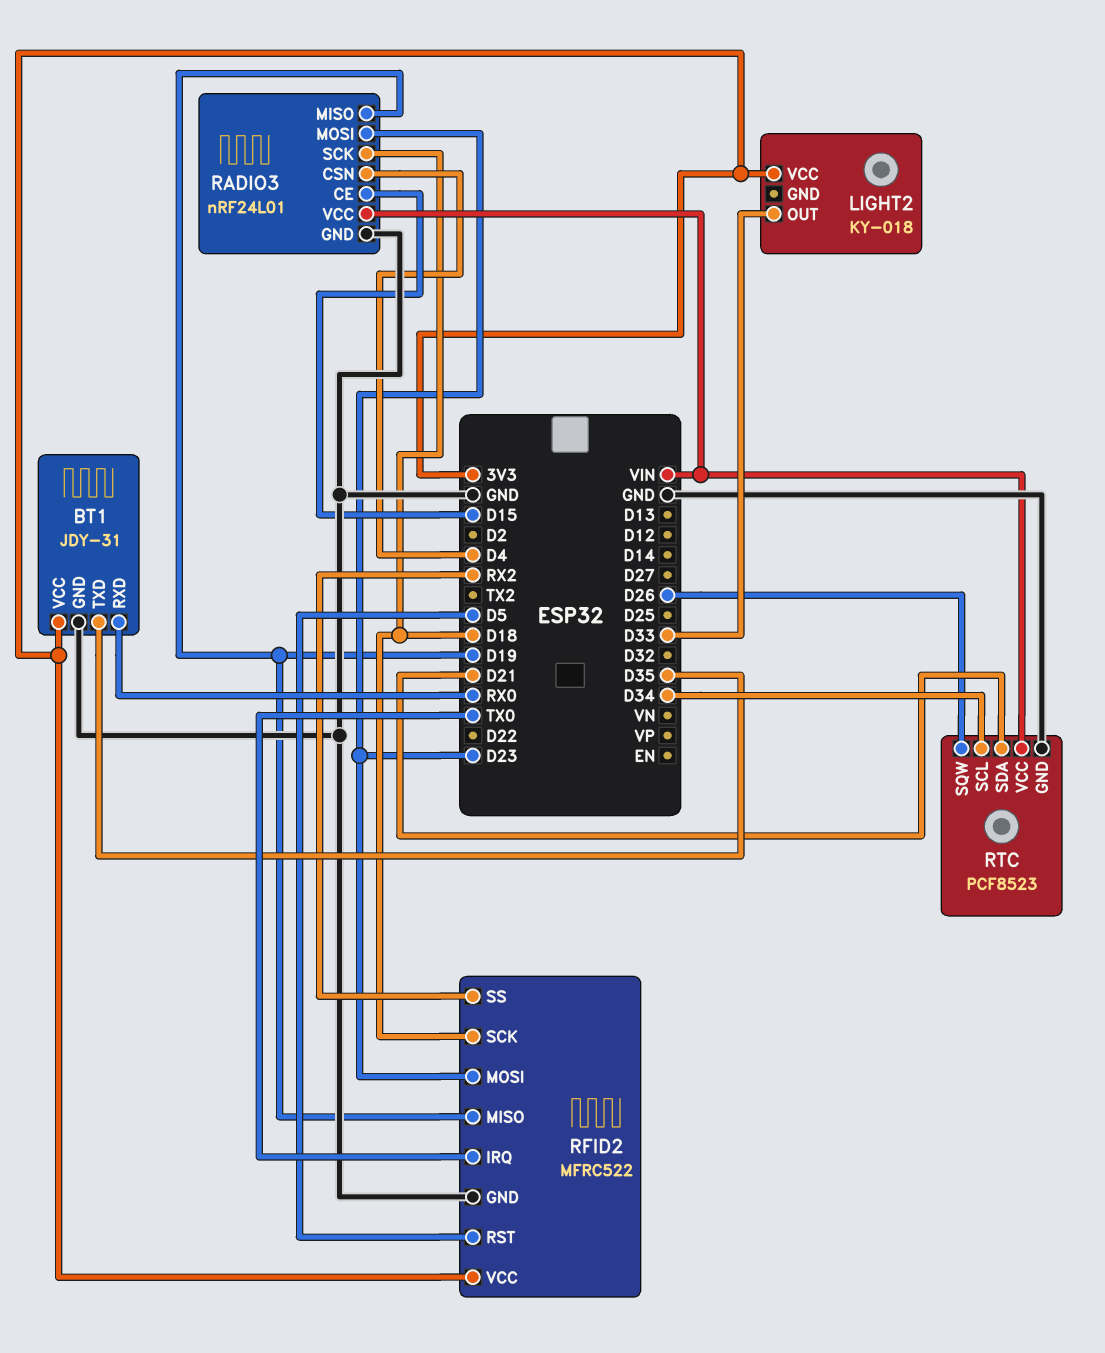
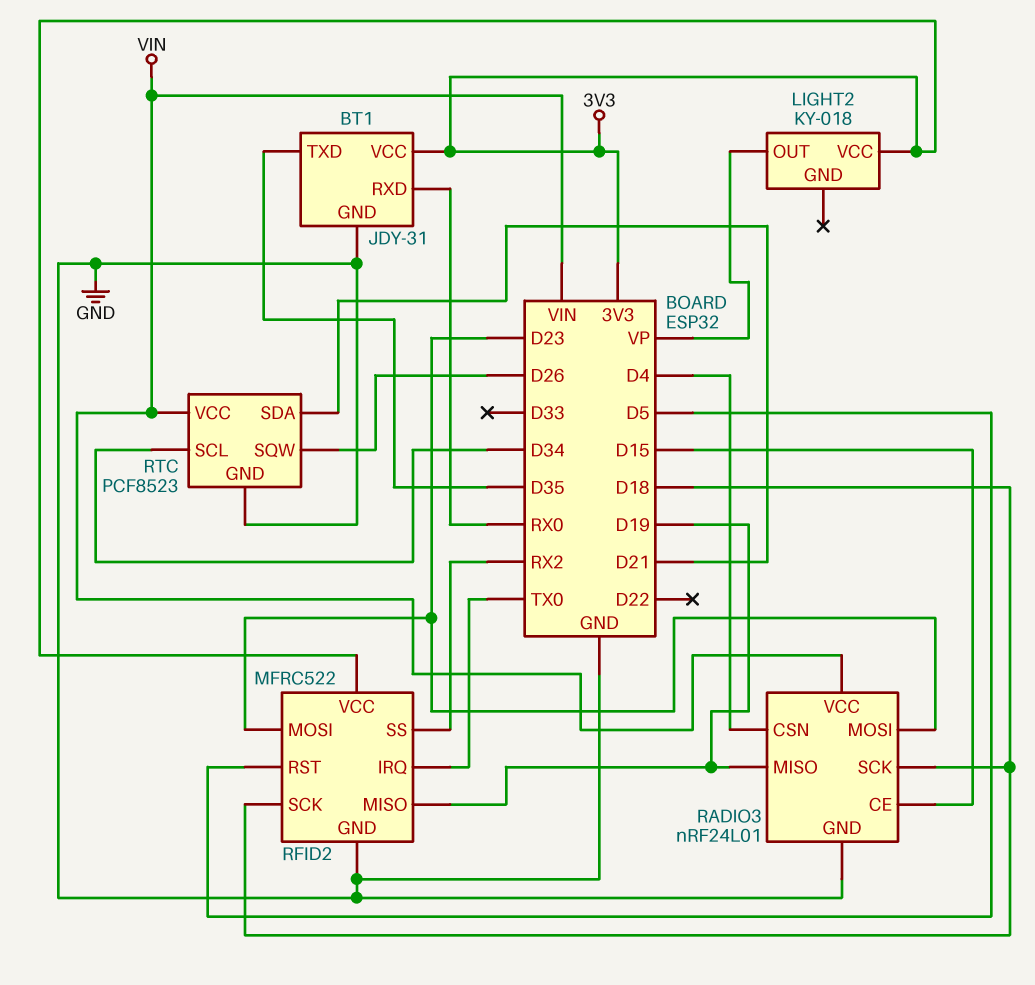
LIGHT2 pin OUT: D33 -> VP

